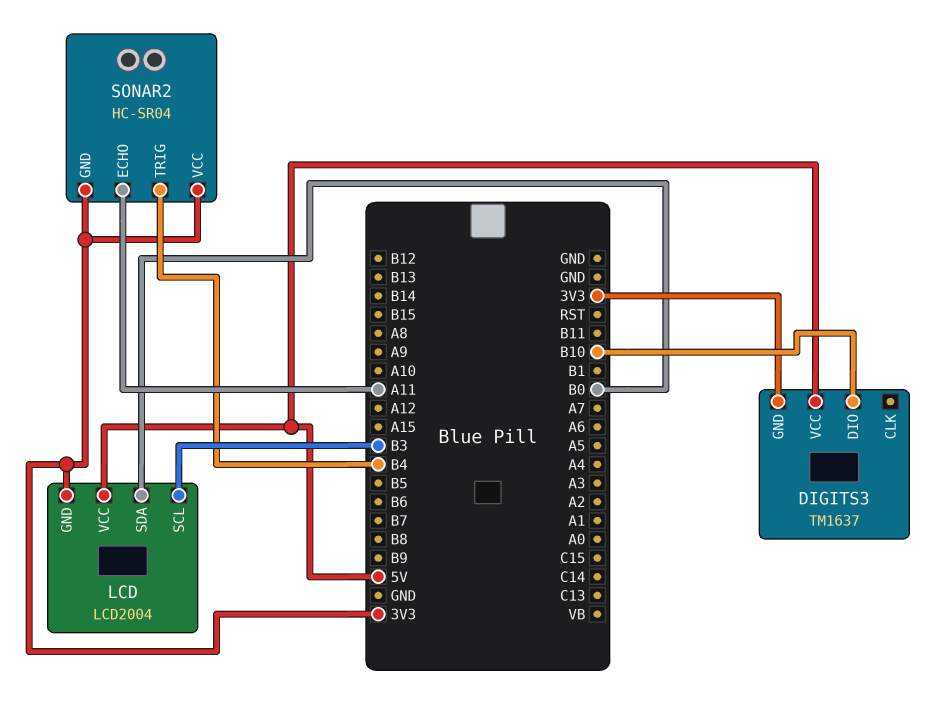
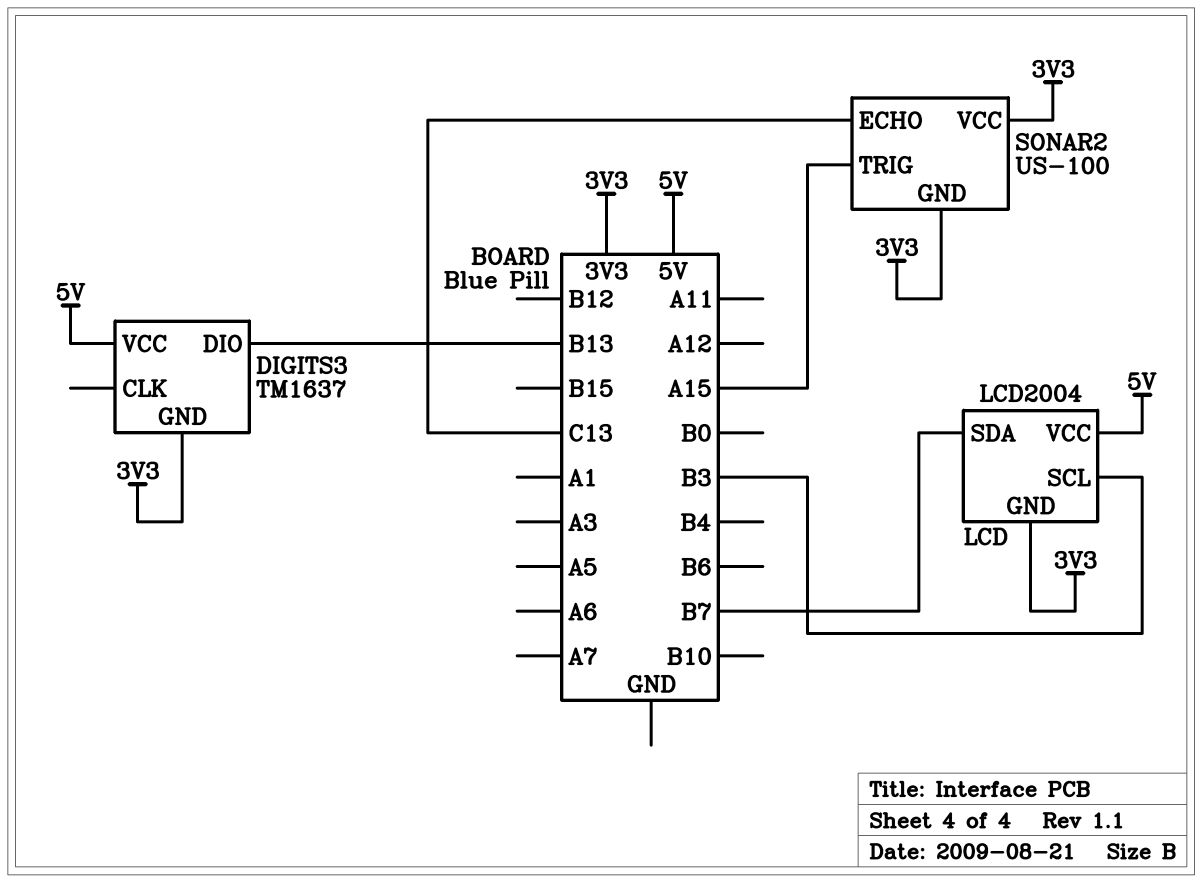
DIGITS3 pin DIO: B10 -> B13
LCD pin SDA: B0 -> B7
SONAR2: HC-SR04 -> US-100
SONAR2 pin ECHO: A11 -> C13
SONAR2 pin TRIG: B4 -> A15

